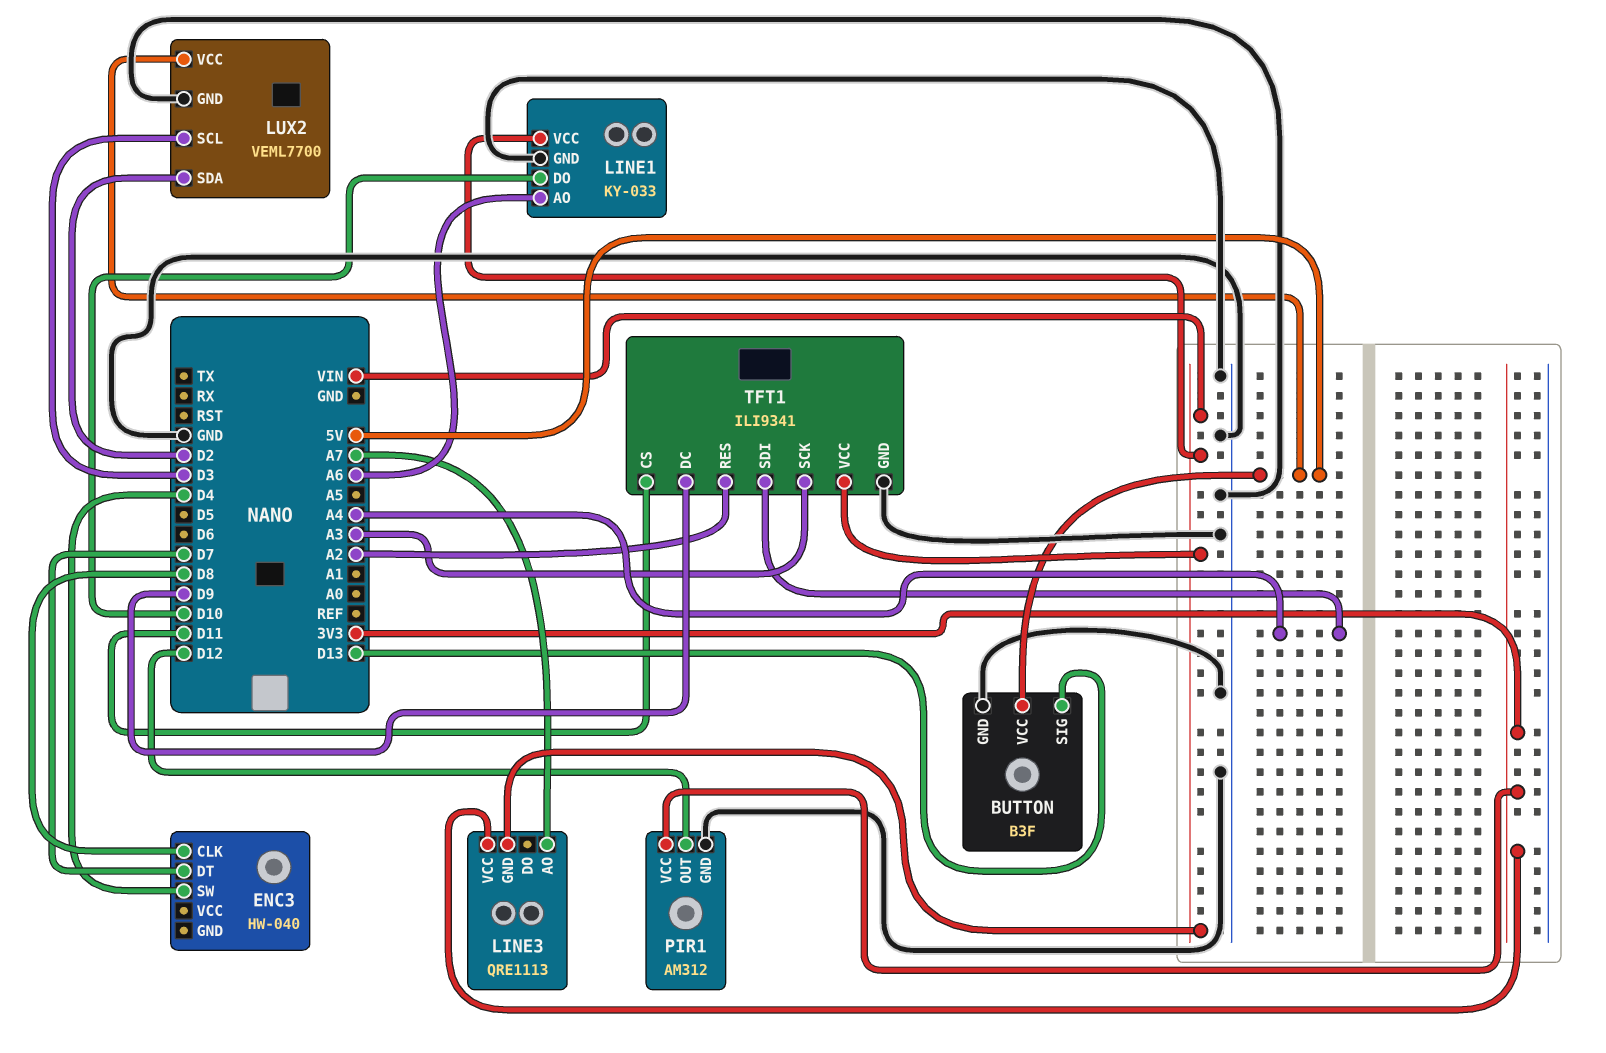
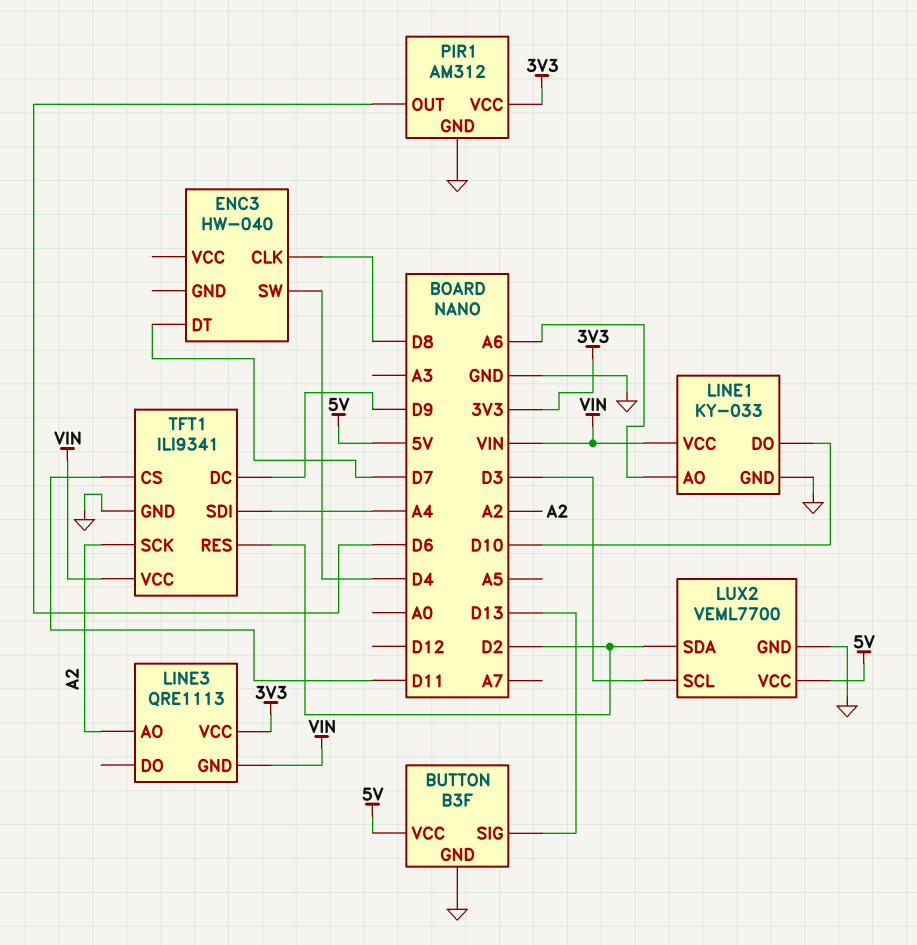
LINE3 pin AO: A7 -> A2
PIR1 pin OUT: D12 -> D6
TFT1 pin RES: A2 -> D2
TFT1 pin SCK: A3 -> A2

